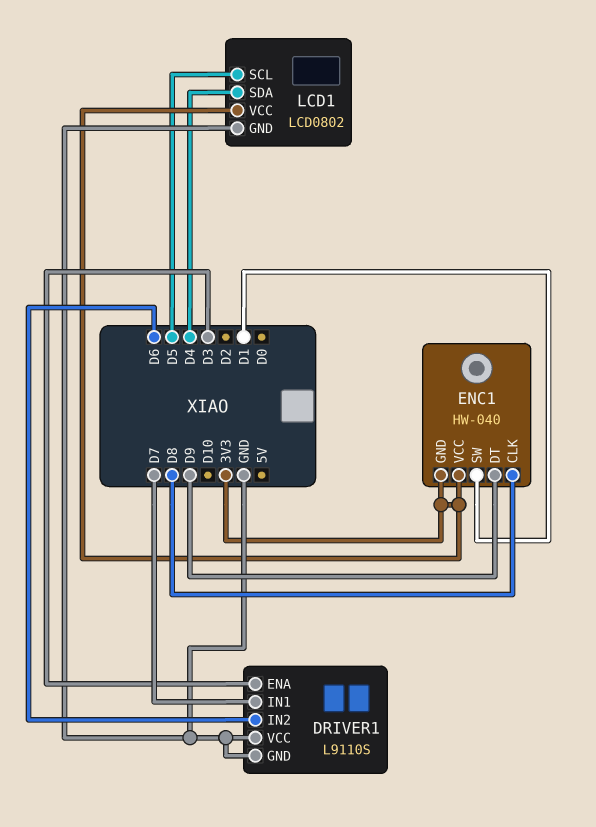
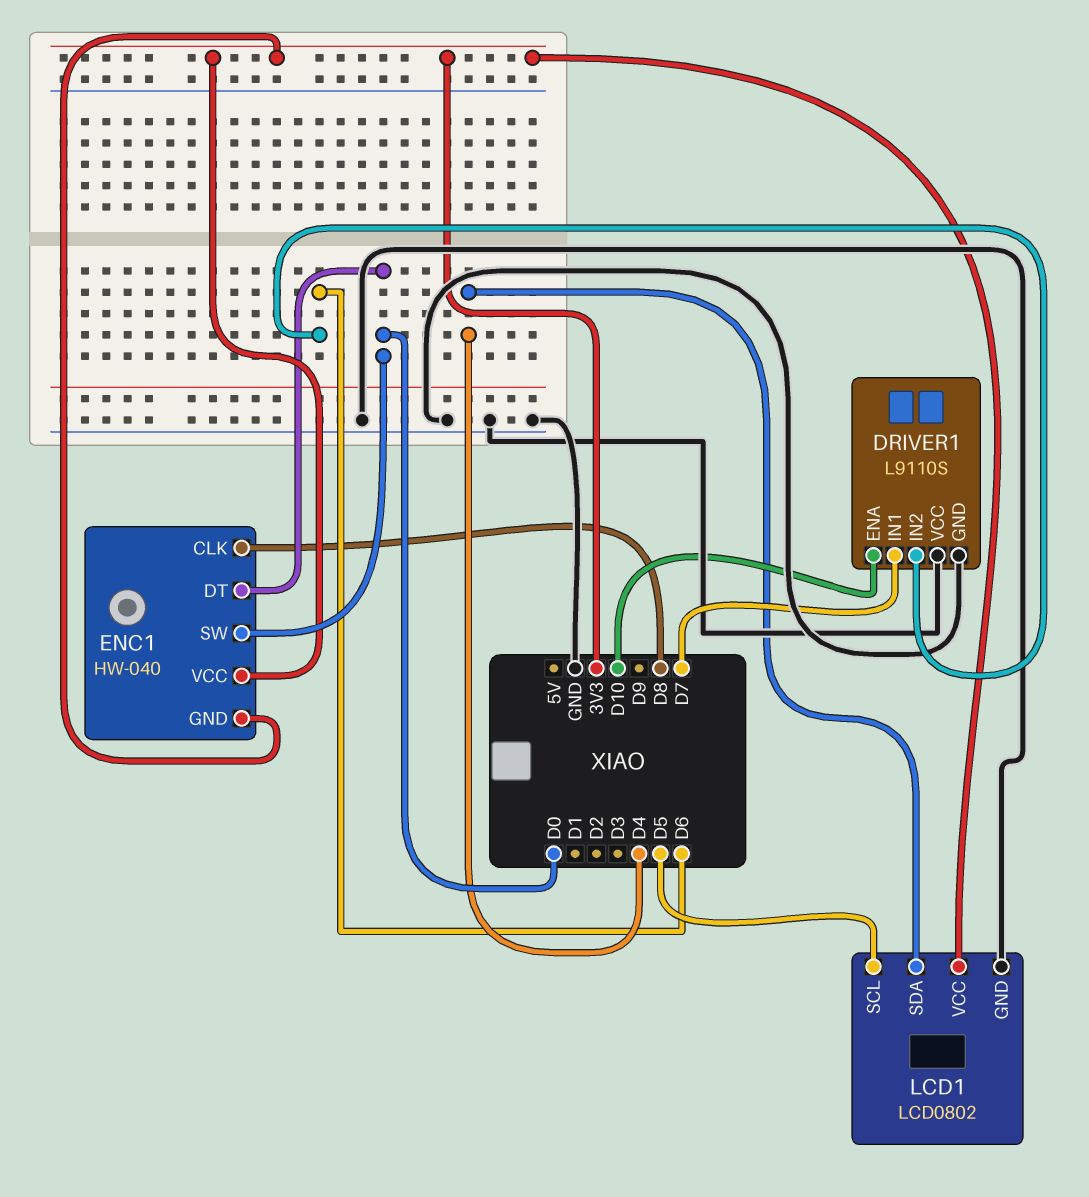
DRIVER1 pin ENA: D3 -> D10
ENC1 pin DT: D9 -> D0
ENC1 pin SW: D1 -> D0

